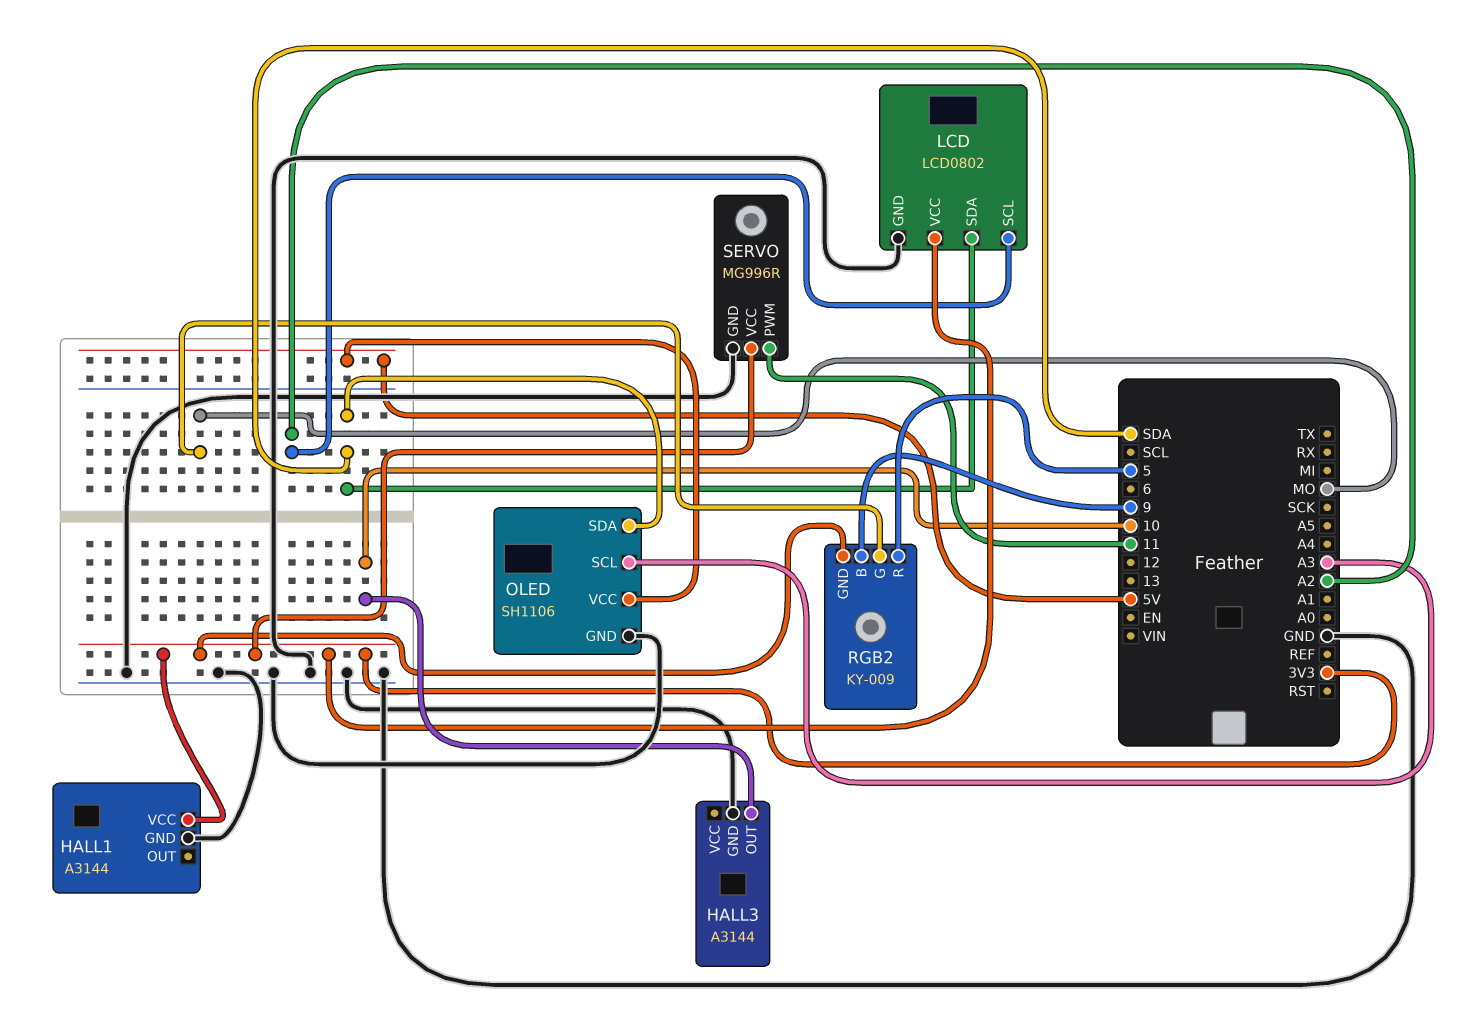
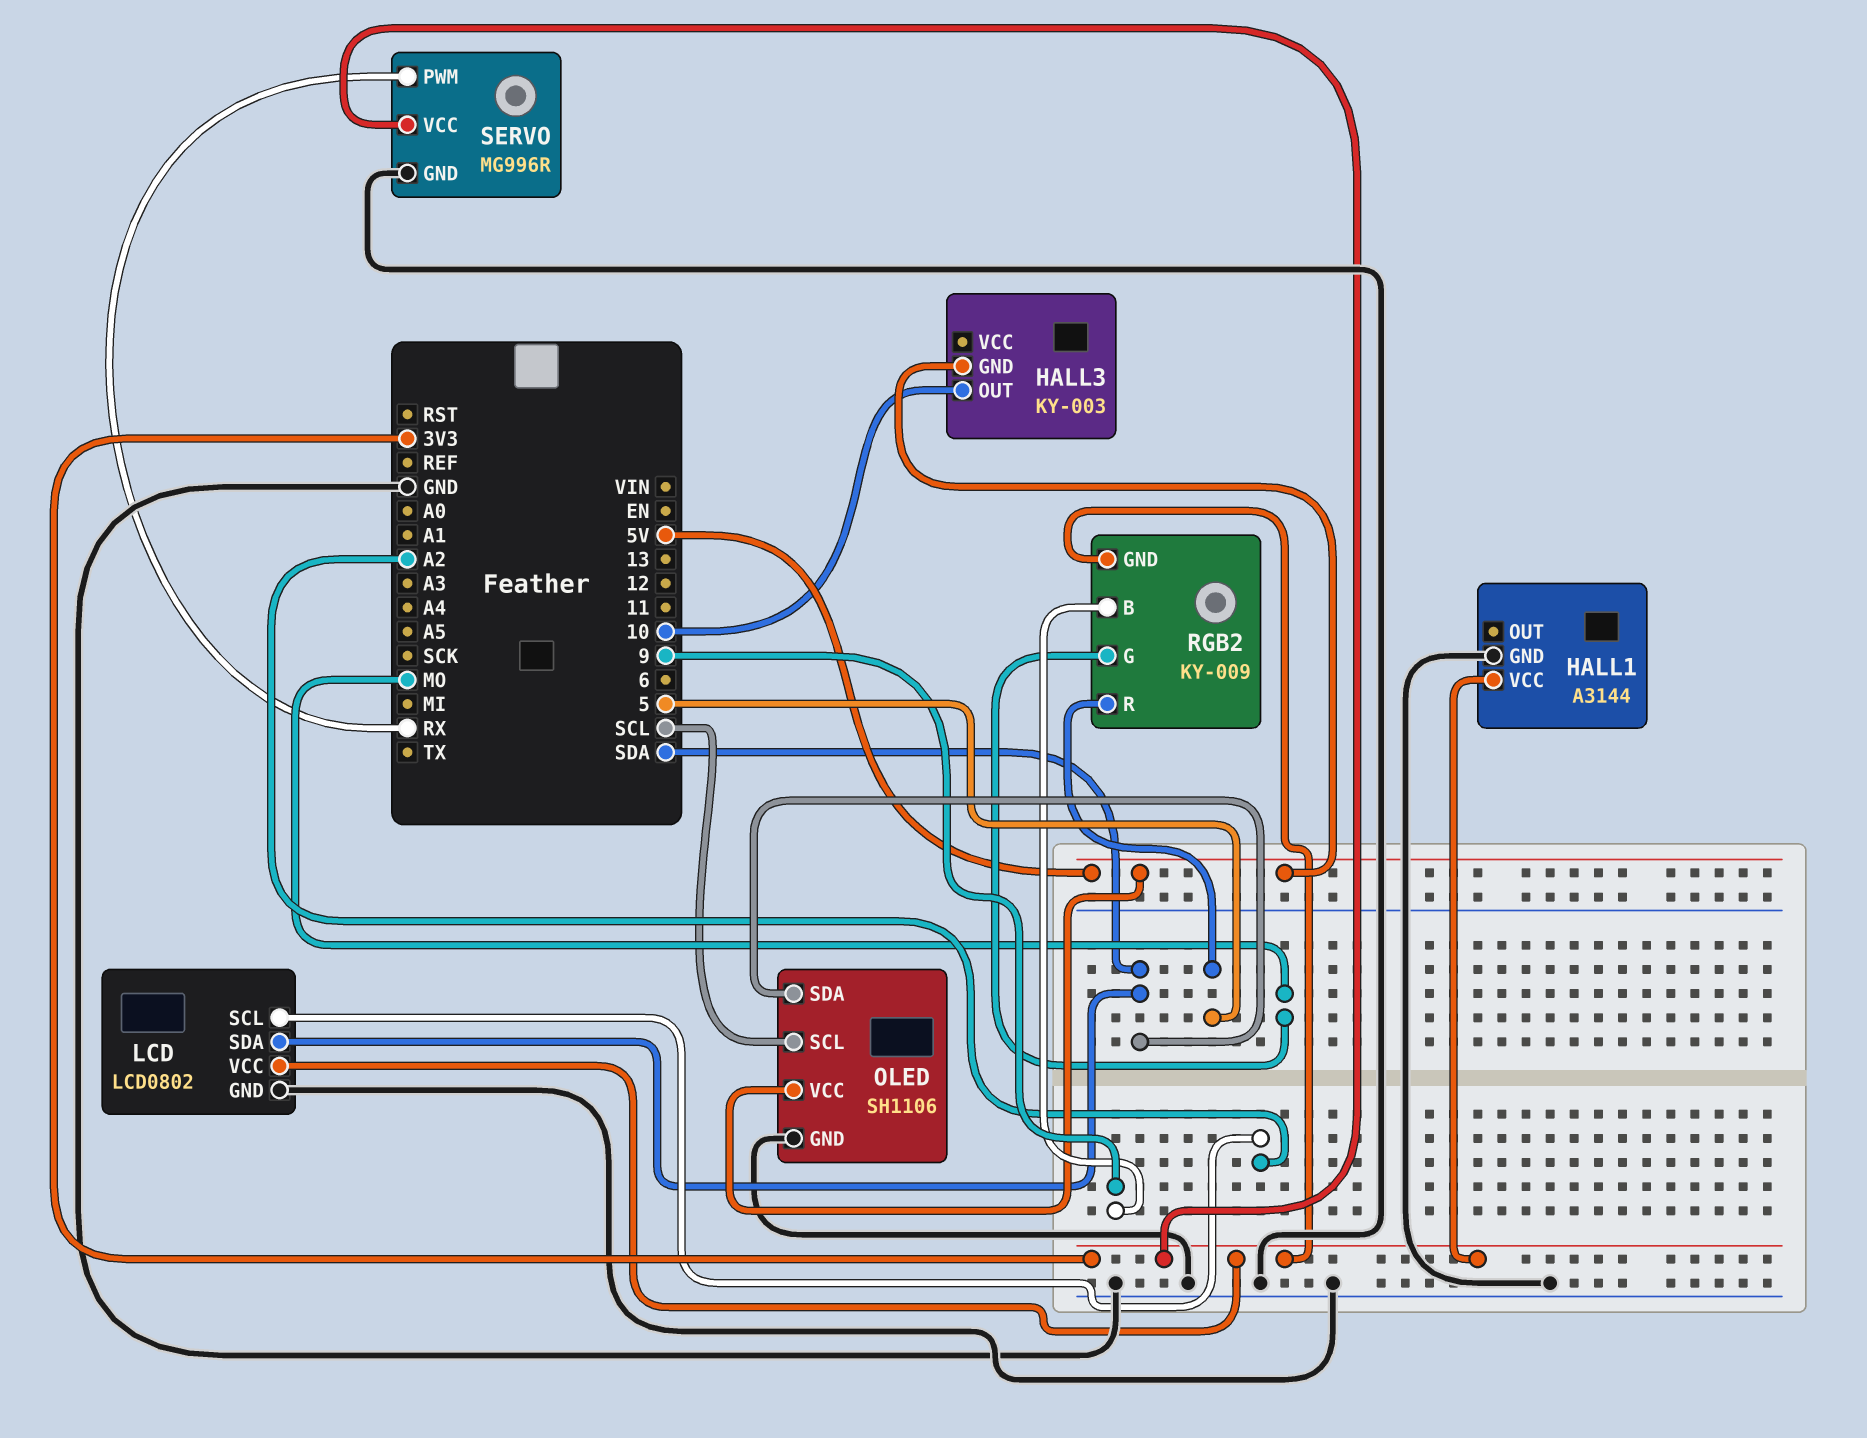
HALL3: A3144 -> KY-003
HALL3 pin GND: GND -> 5V
OLED pin SCL: A3 -> SCL
SERVO pin PWM: 11 -> RX

